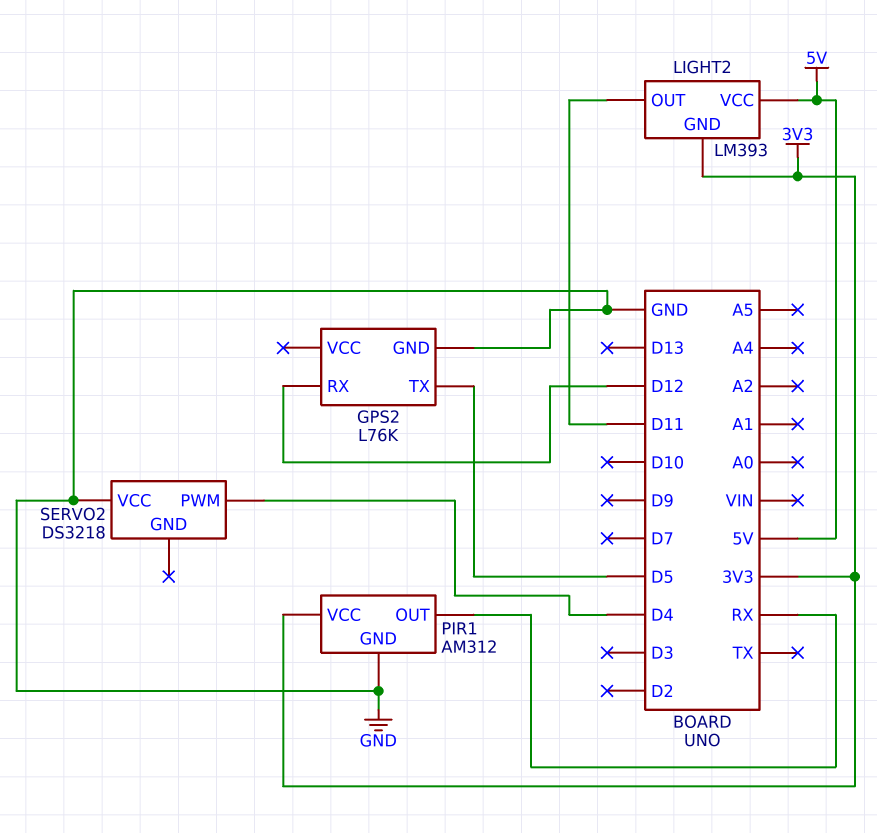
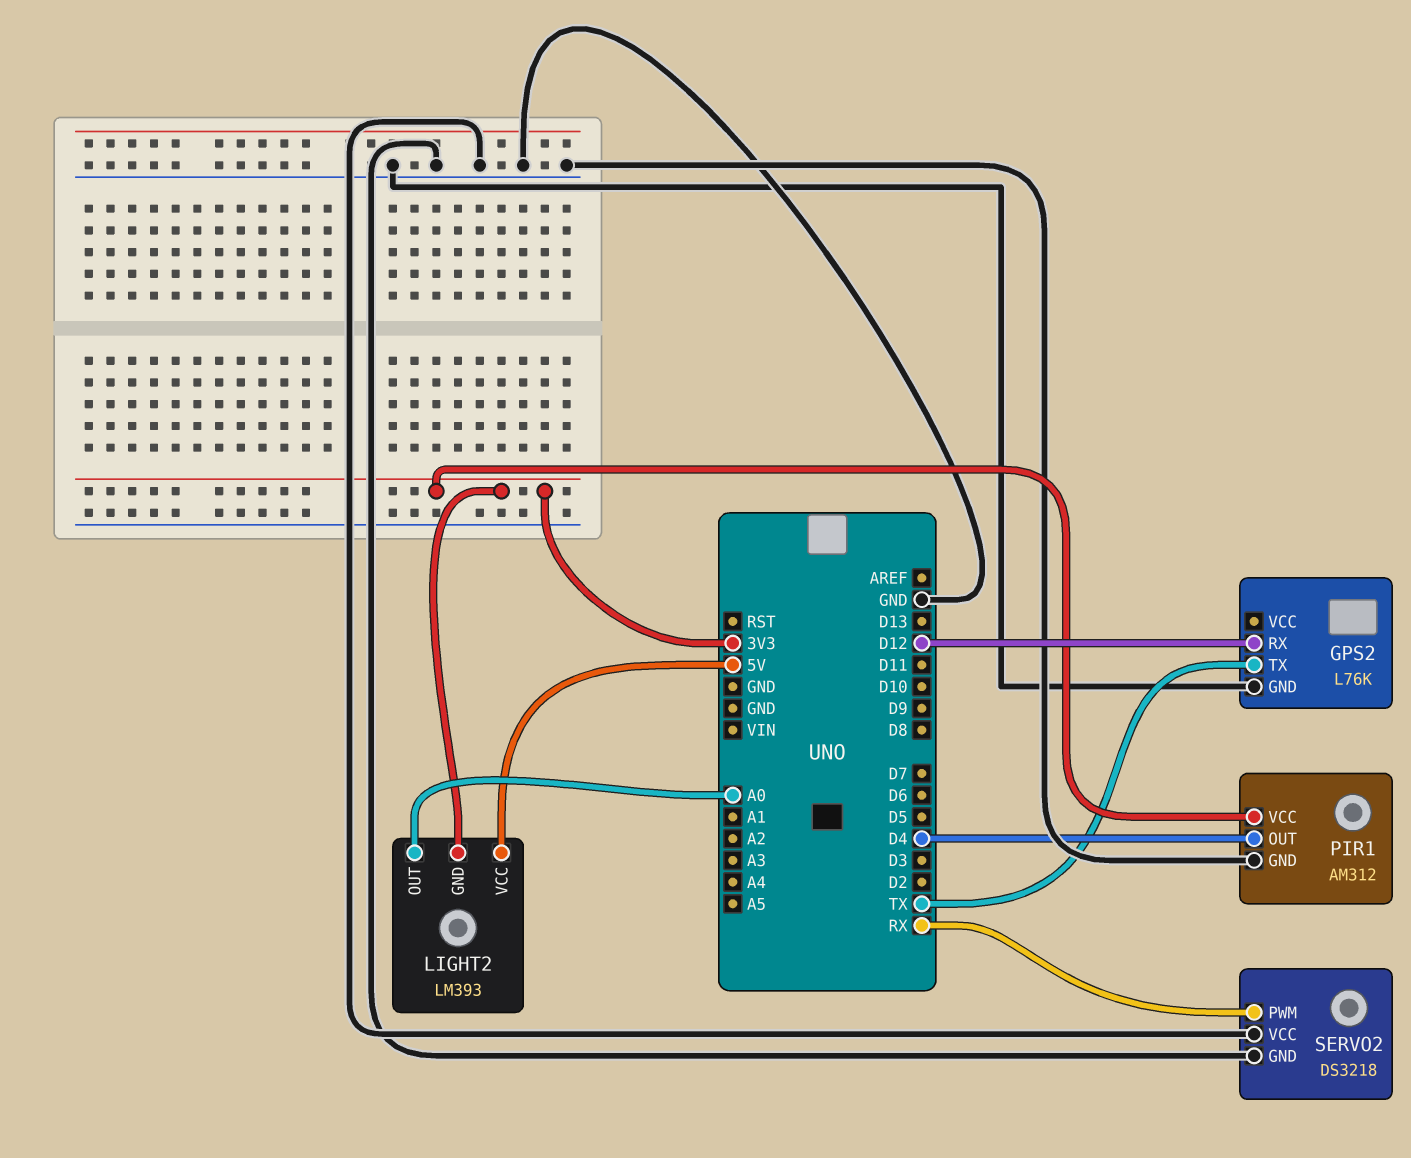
GPS2 pin TX: D5 -> TX
LIGHT2 pin OUT: D11 -> A0
PIR1 pin OUT: RX -> D4
SERVO2 pin GND: none -> GND
SERVO2 pin PWM: D4 -> RX

